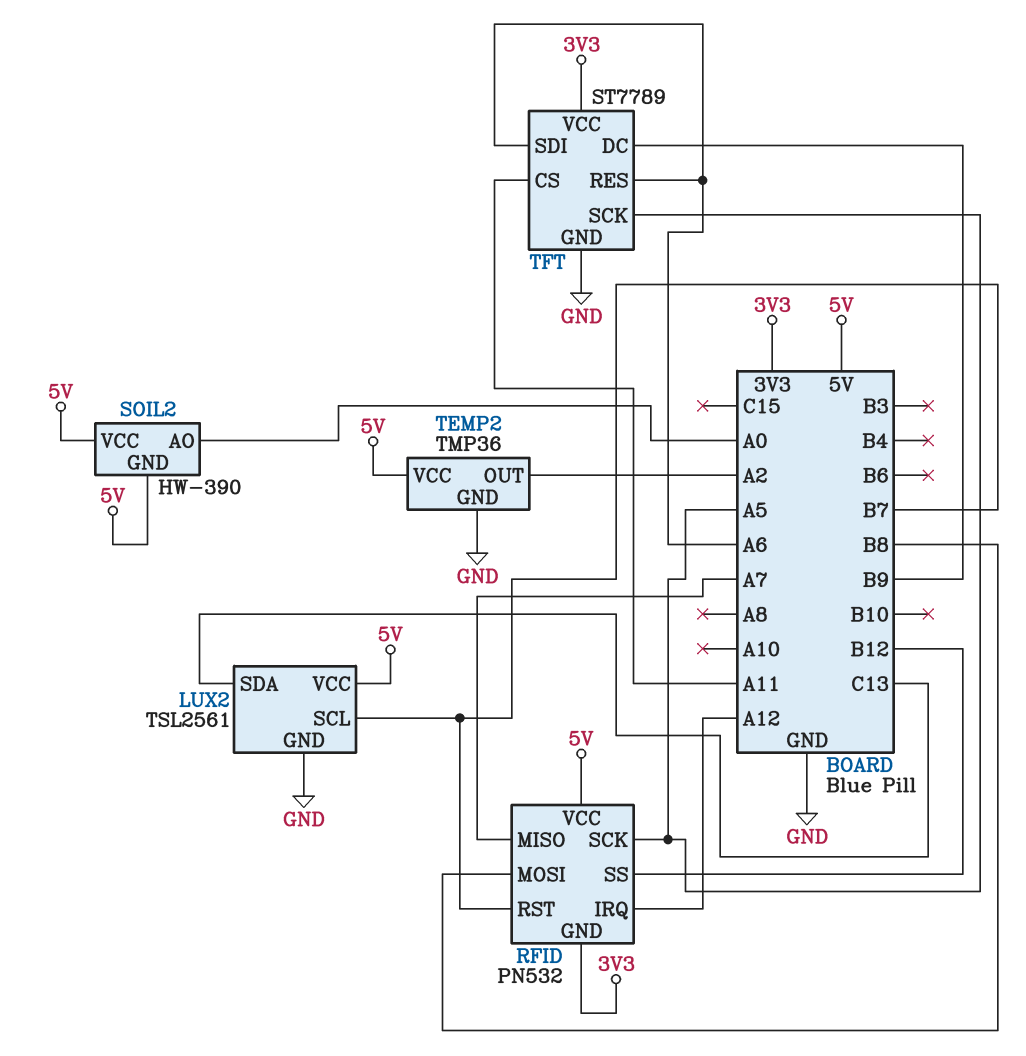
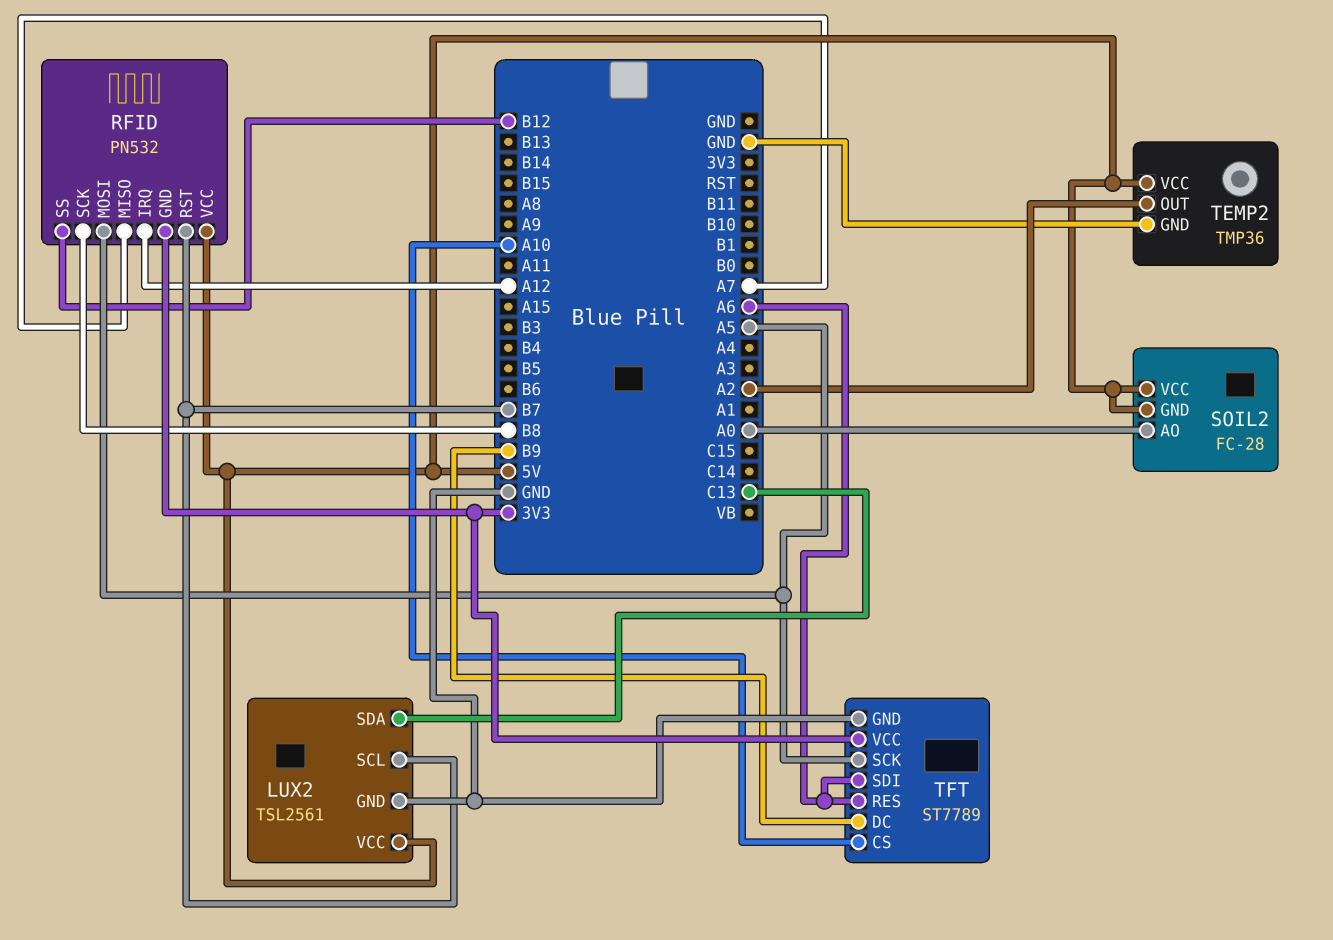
RFID pin MOSI: B8 -> A5
RFID pin SCK: A5 -> B8
SOIL2: HW-390 -> FC-28
TFT pin CS: A11 -> A10

